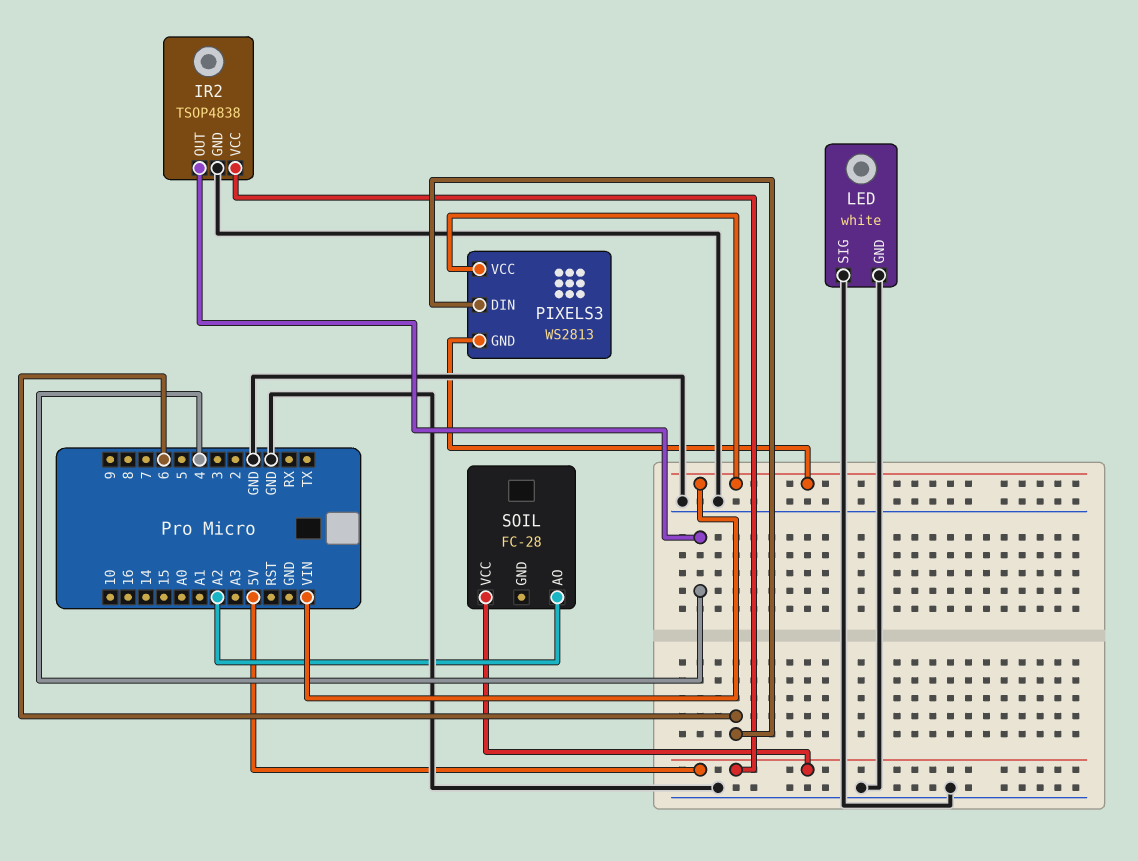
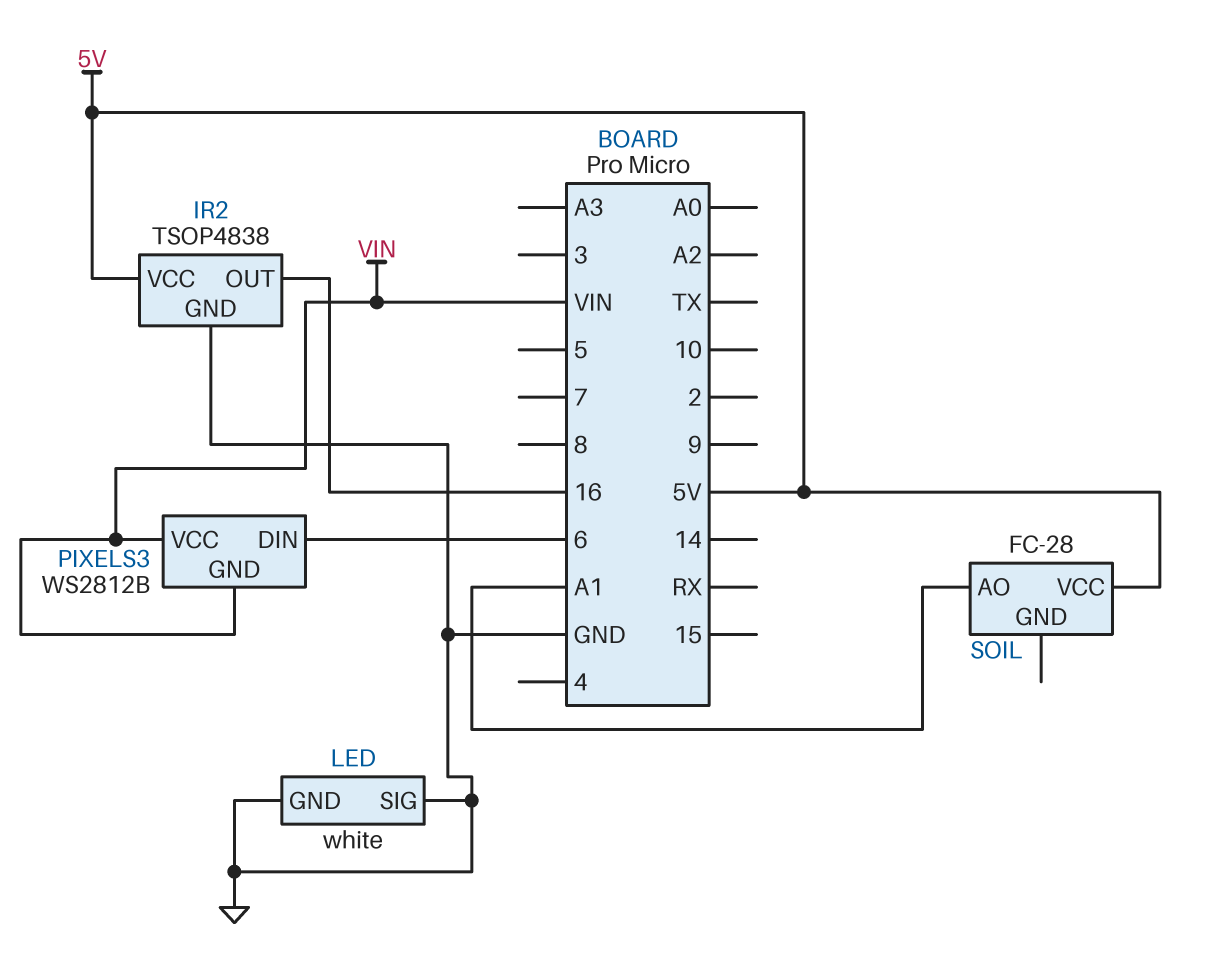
IR2 pin OUT: 4 -> 16
PIXELS3: WS2813 -> WS2812B
SOIL pin AO: A2 -> A1

